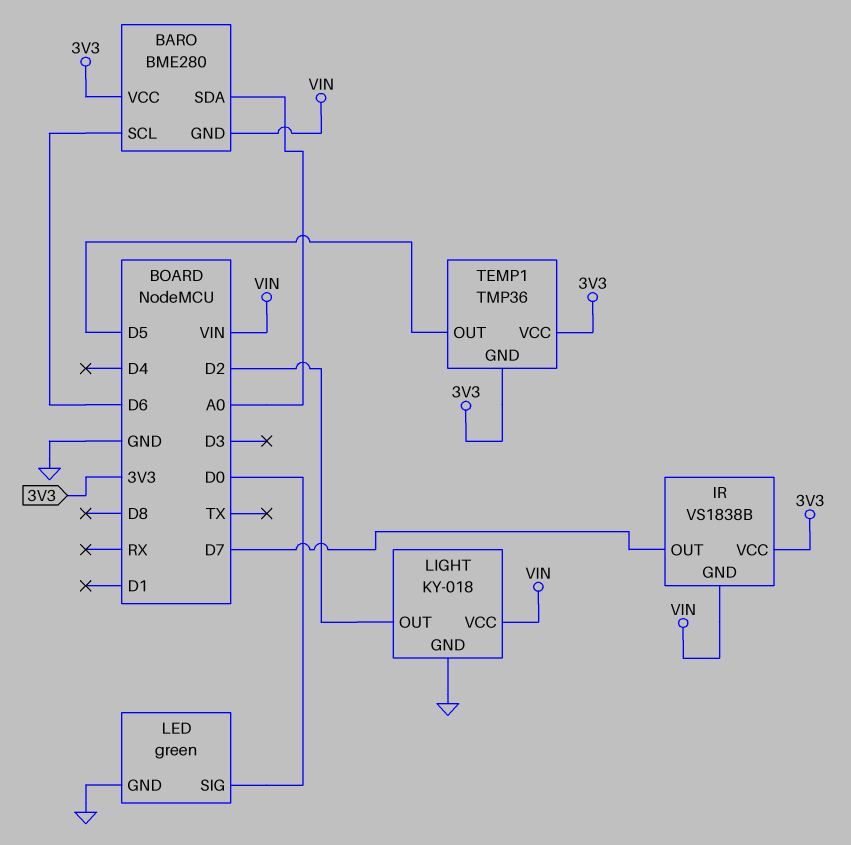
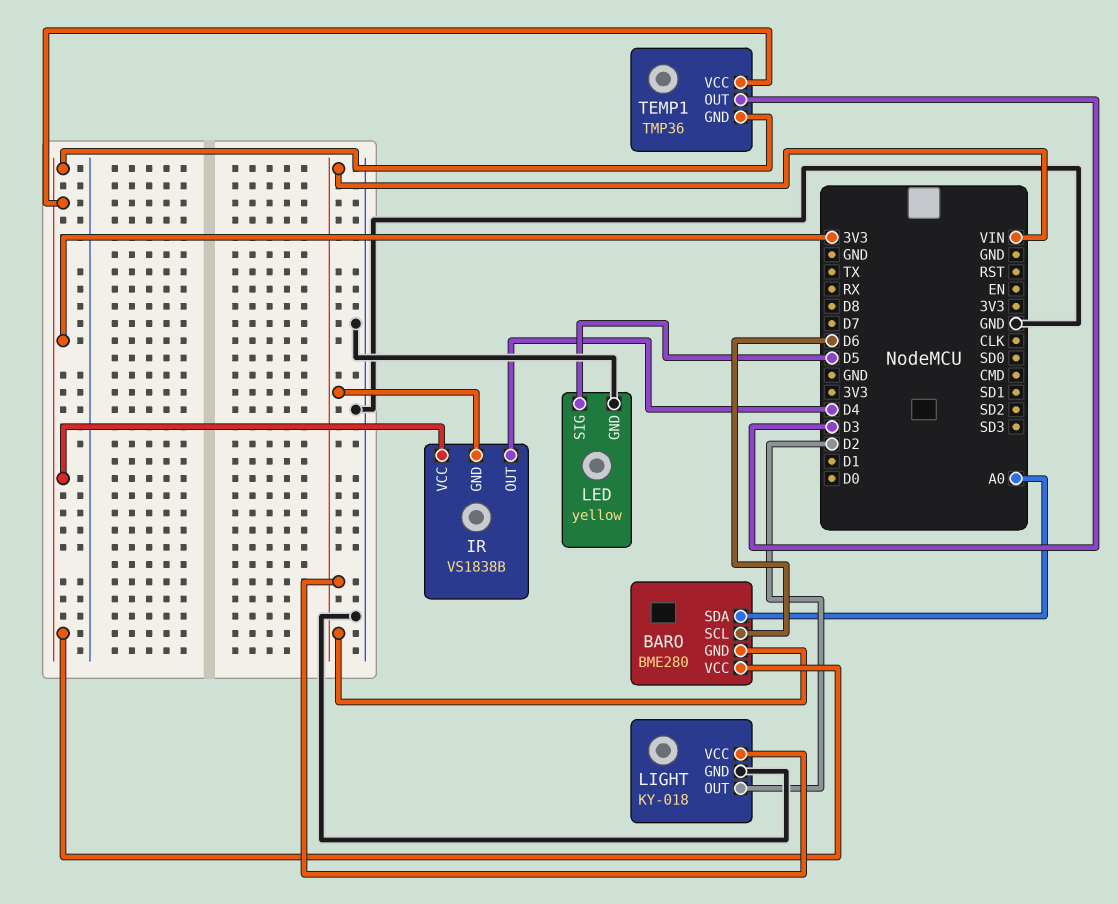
IR pin OUT: D7 -> D4
LED: green -> yellow
LED pin SIG: D0 -> D5
TEMP1 pin OUT: D5 -> D3

